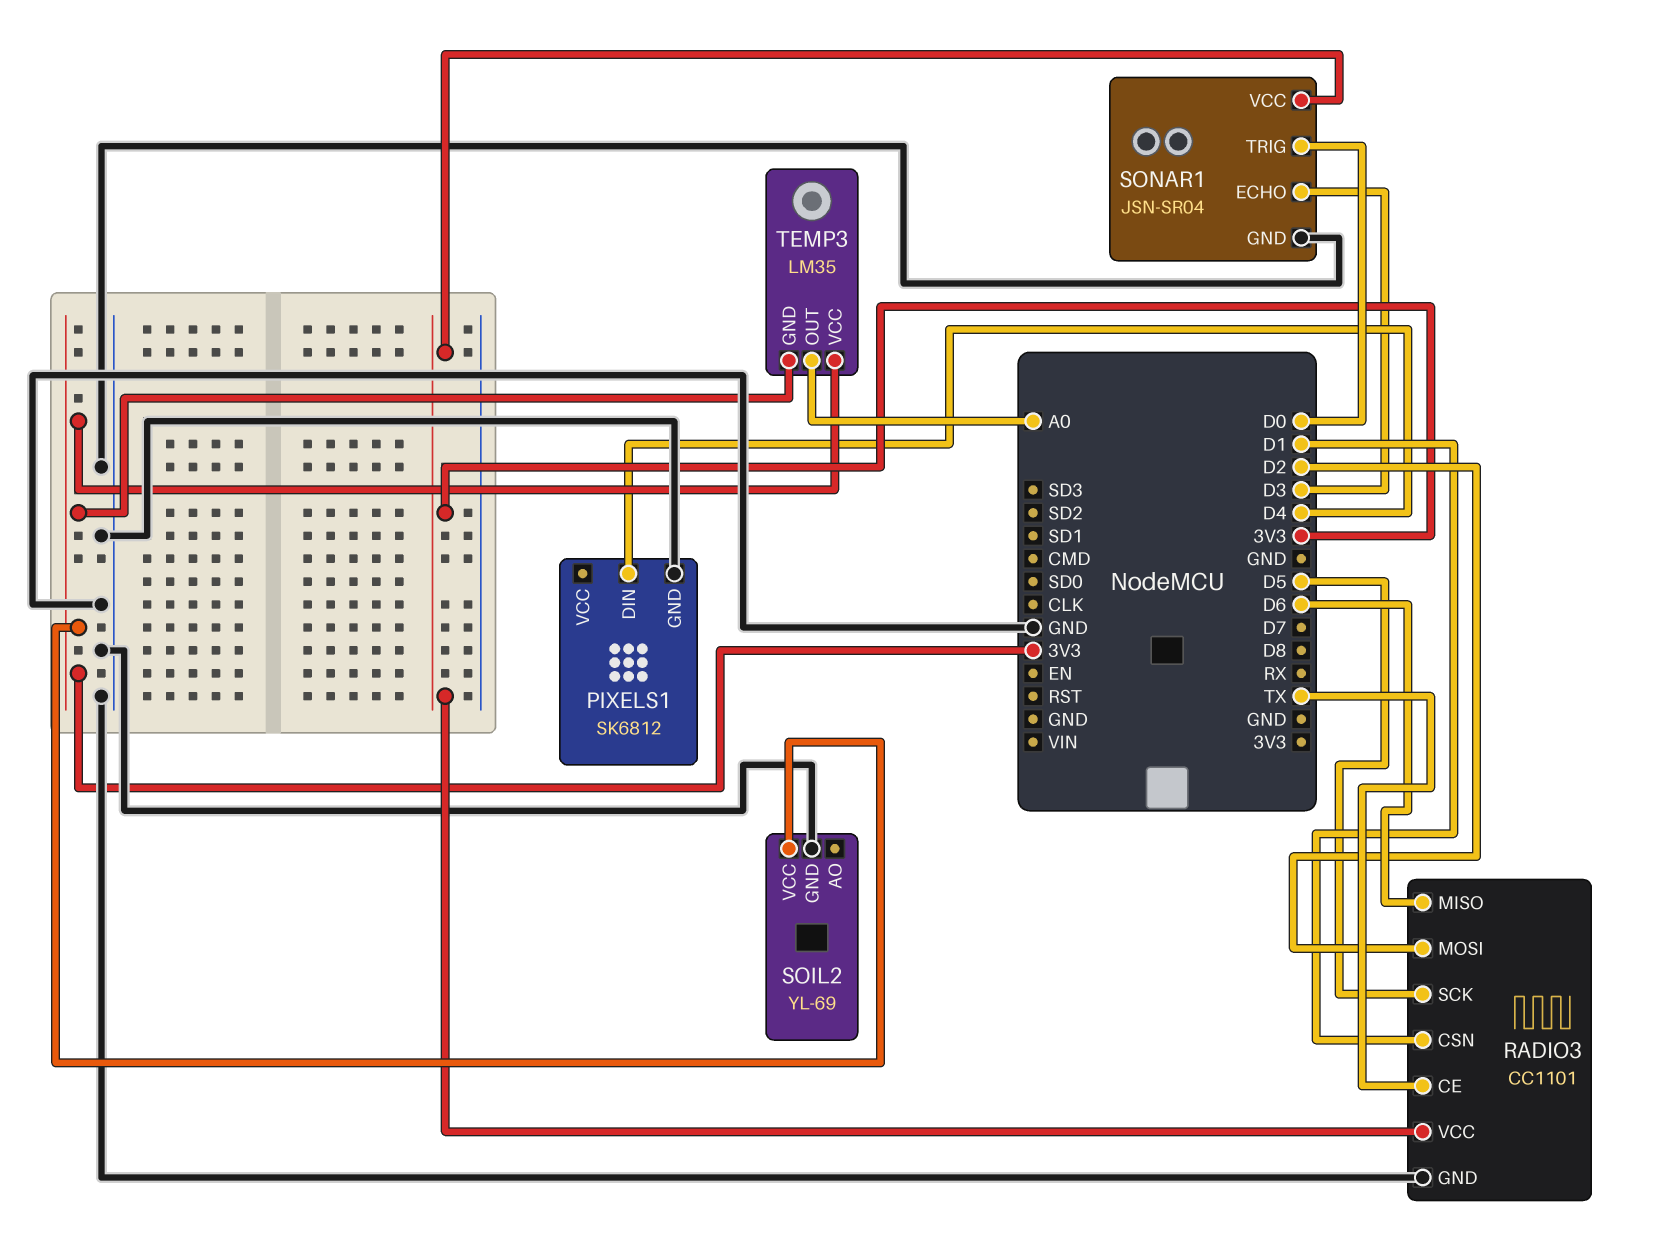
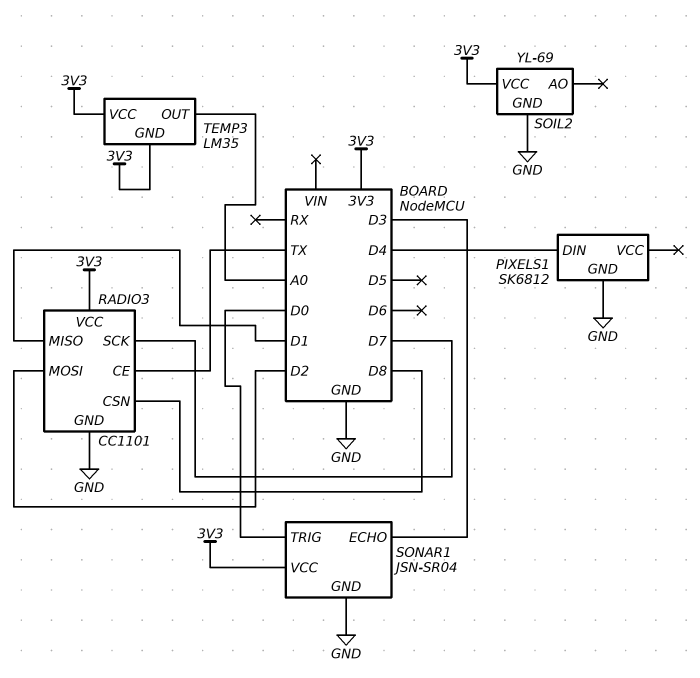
RADIO3 pin CSN: D1 -> D8
RADIO3 pin MISO: D6 -> D1
RADIO3 pin SCK: D5 -> D7

